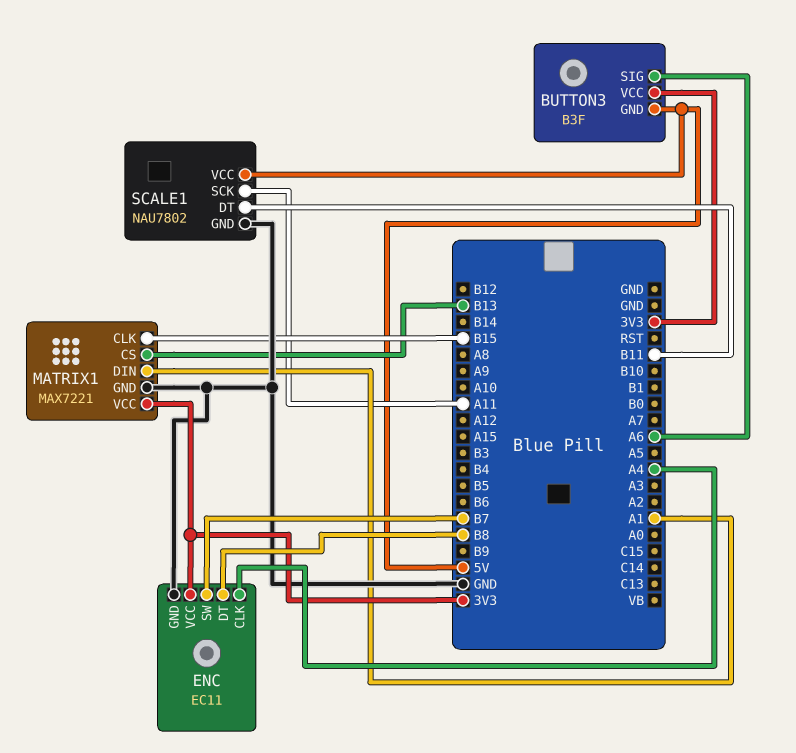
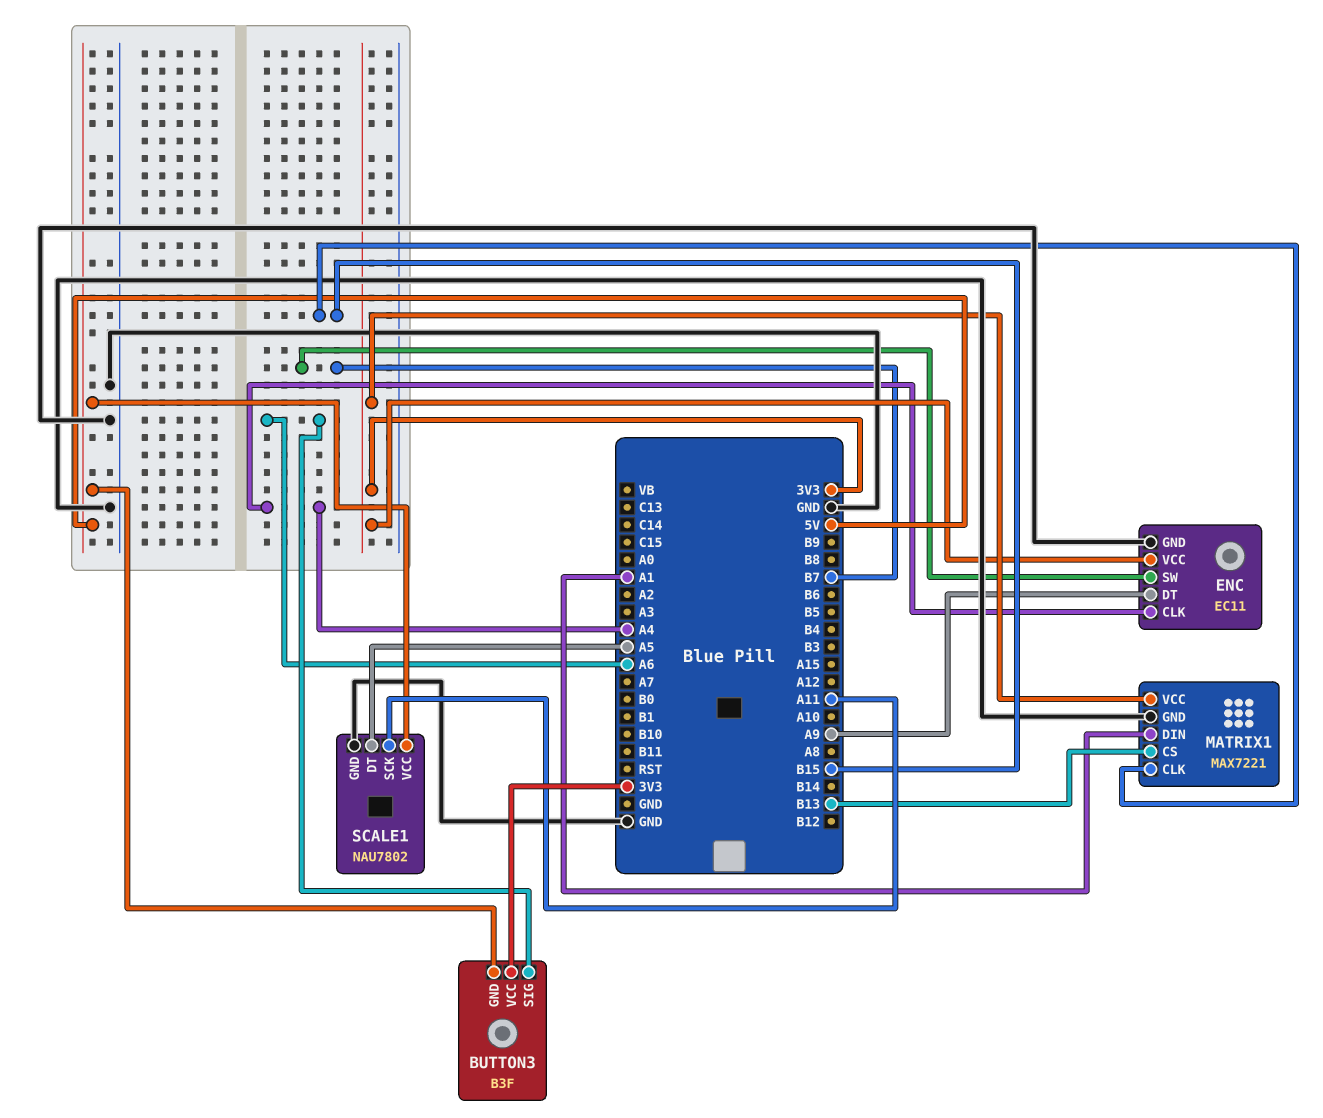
ENC pin DT: B8 -> A9
SCALE1 pin DT: B11 -> A5

